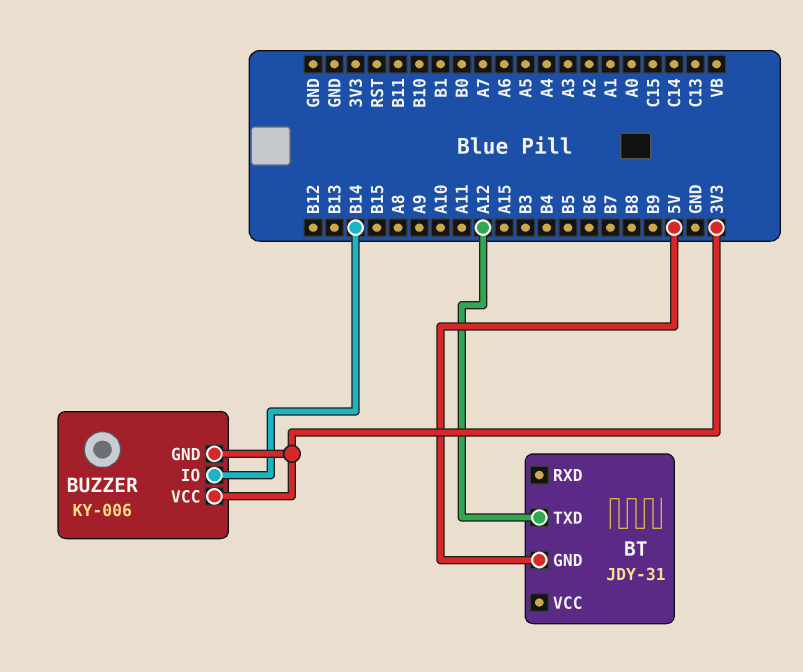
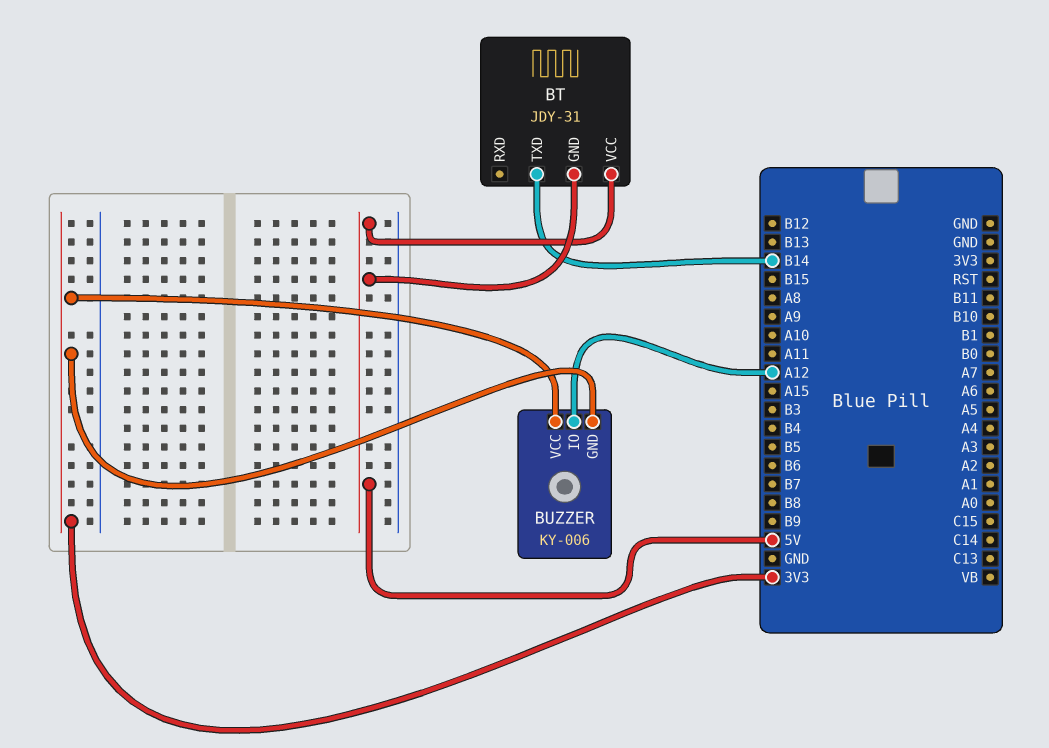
BT pin TXD: A12 -> B14
BT pin VCC: none -> 5V
BUZZER pin IO: B14 -> A12

